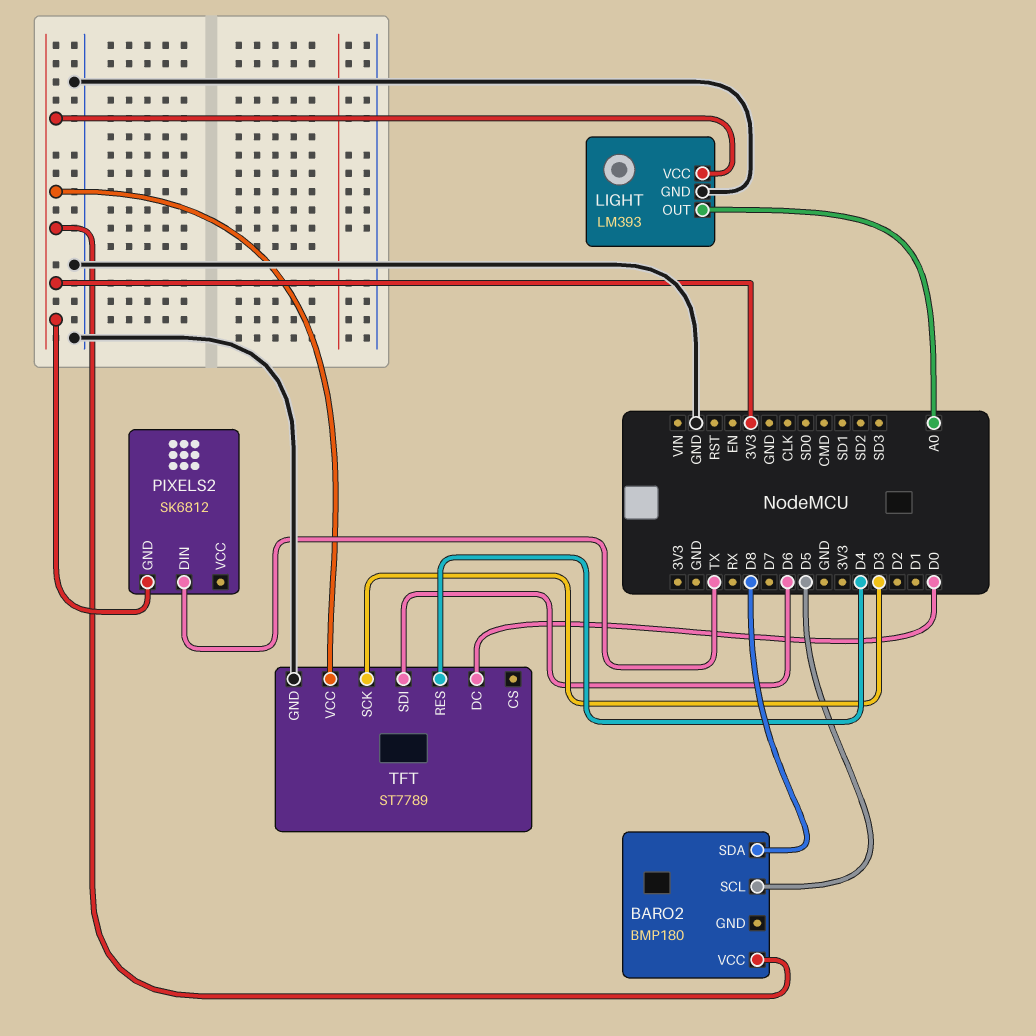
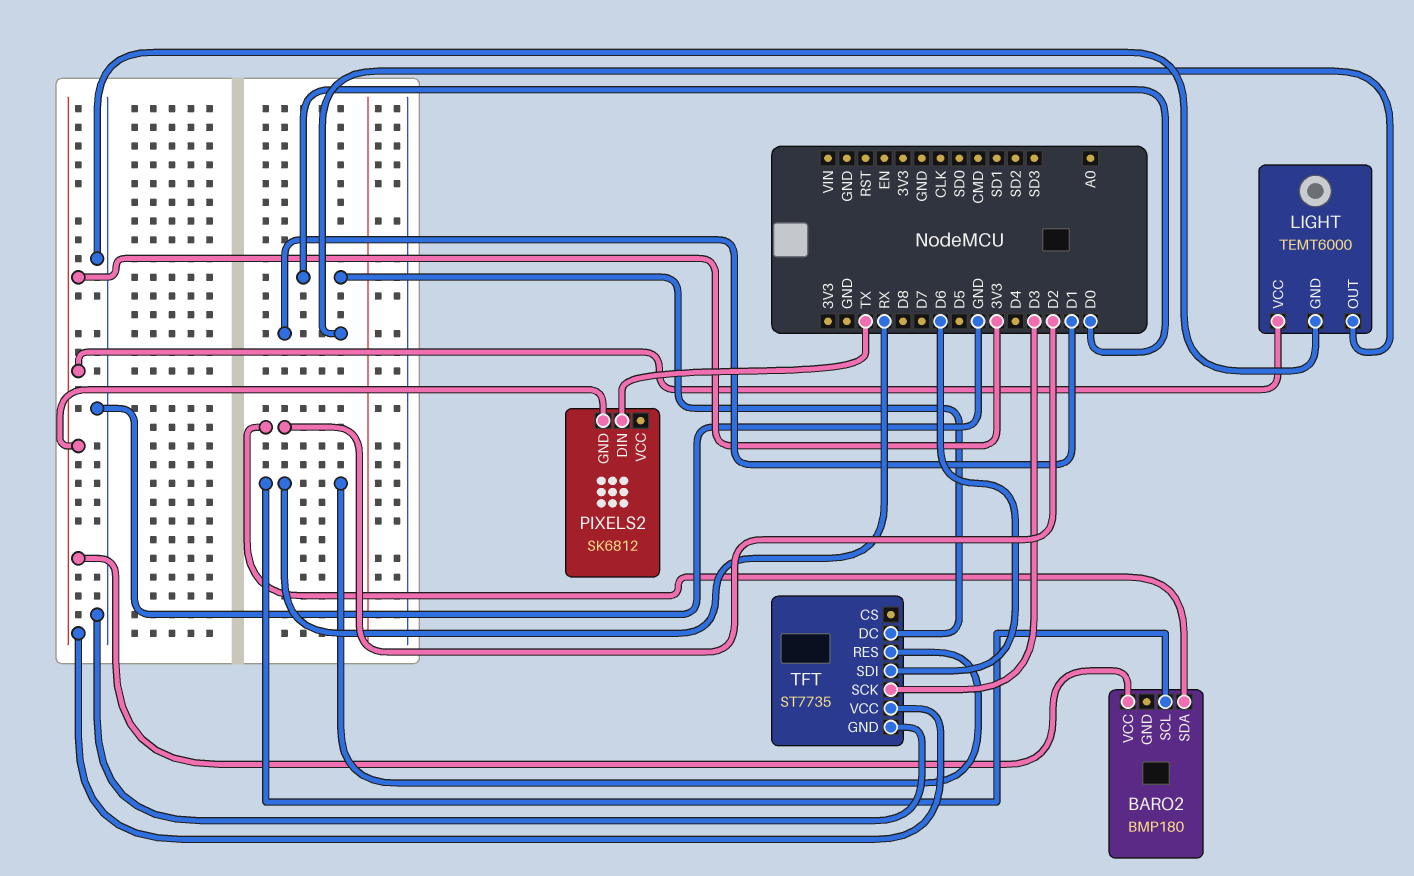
BARO2 pin SCL: D5 -> RX
BARO2 pin SDA: D8 -> D2
LIGHT: LM393 -> TEMT6000
LIGHT pin OUT: A0 -> D1
TFT: ST7789 -> ST7735
TFT pin RES: D4 -> RX

